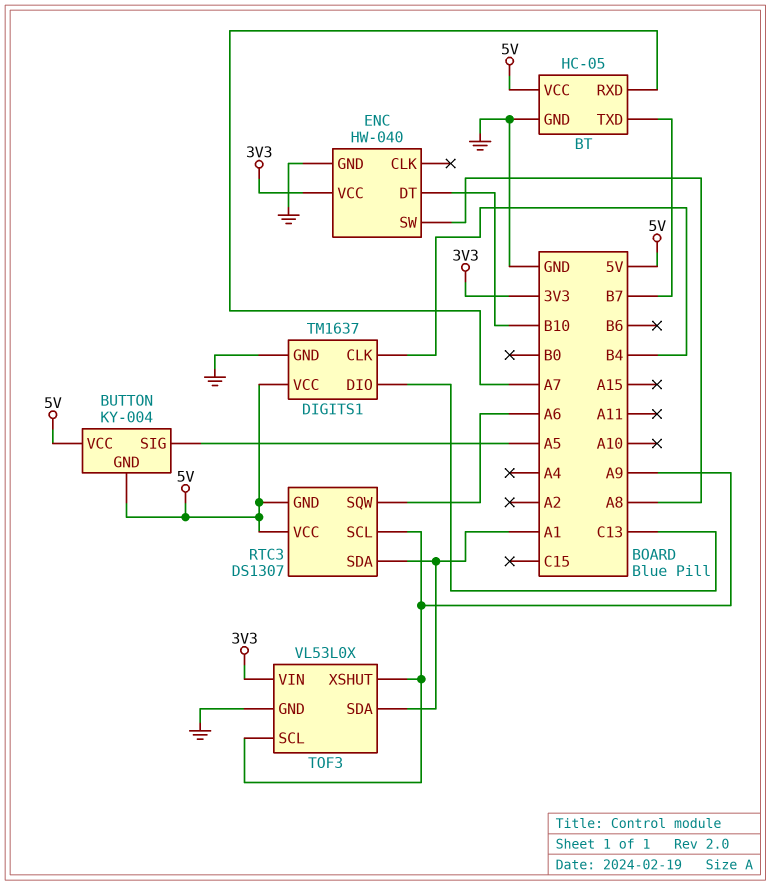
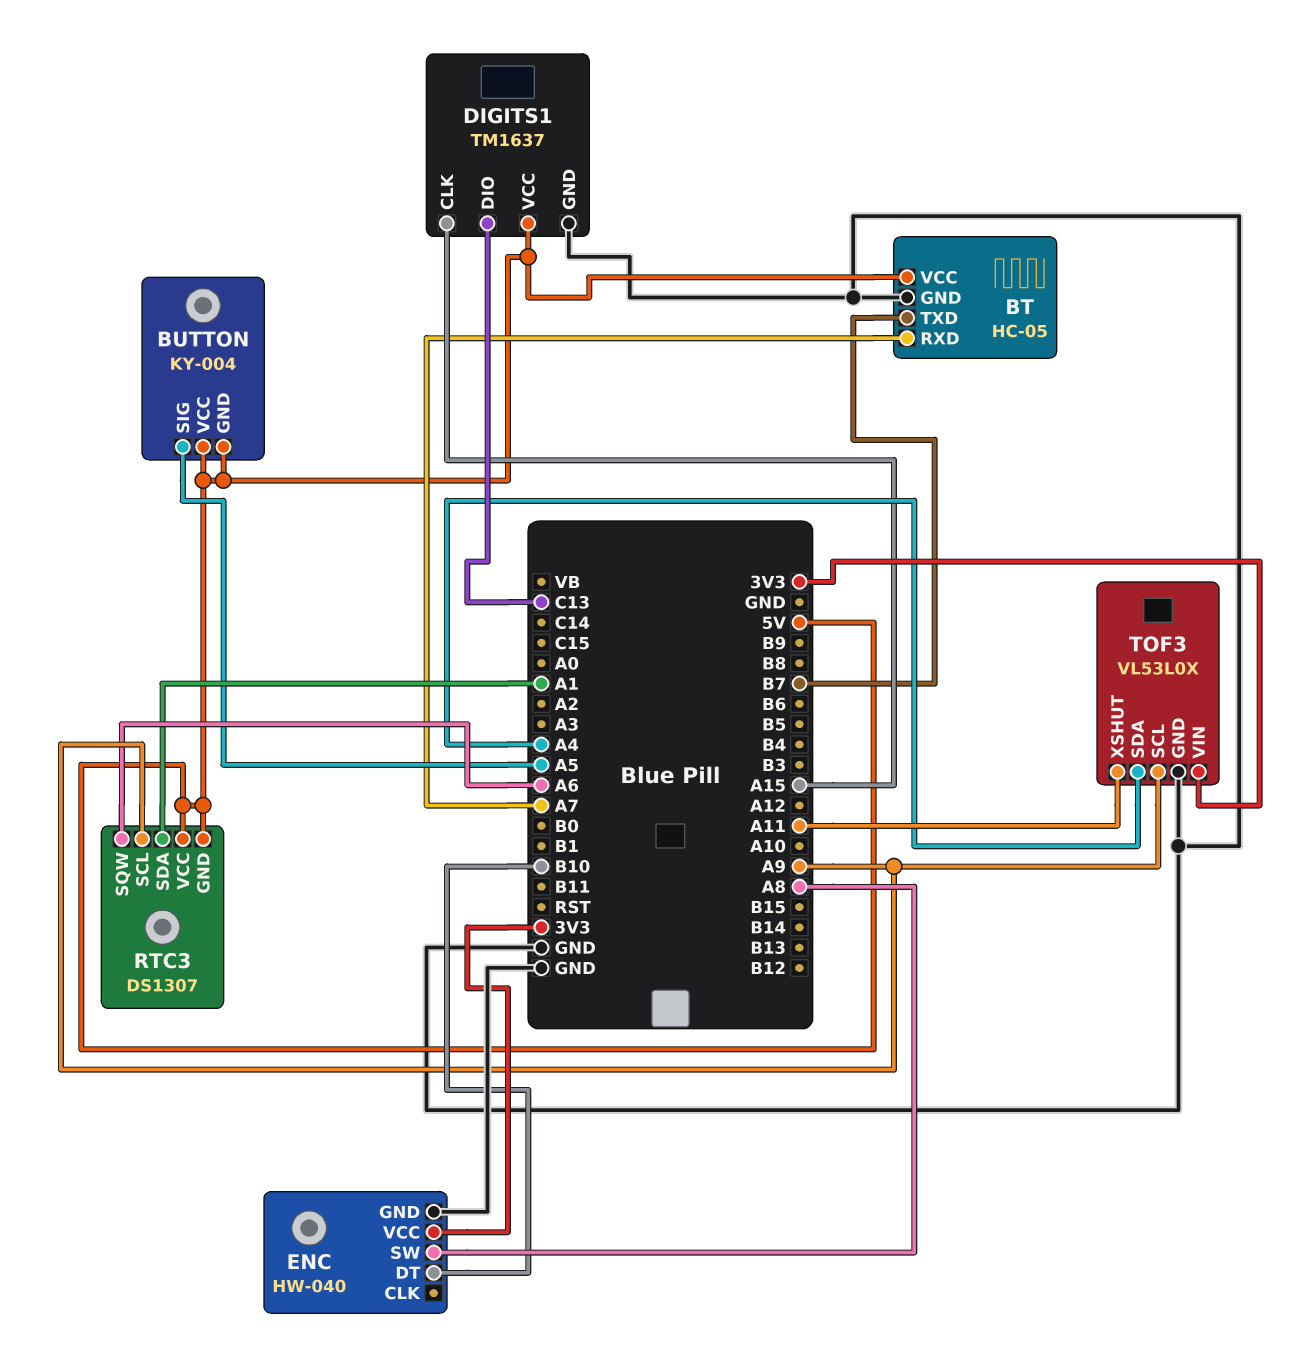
DIGITS1 pin CLK: B4 -> A15
TOF3 pin SDA: A1 -> A4
TOF3 pin XSHUT: A9 -> A11

